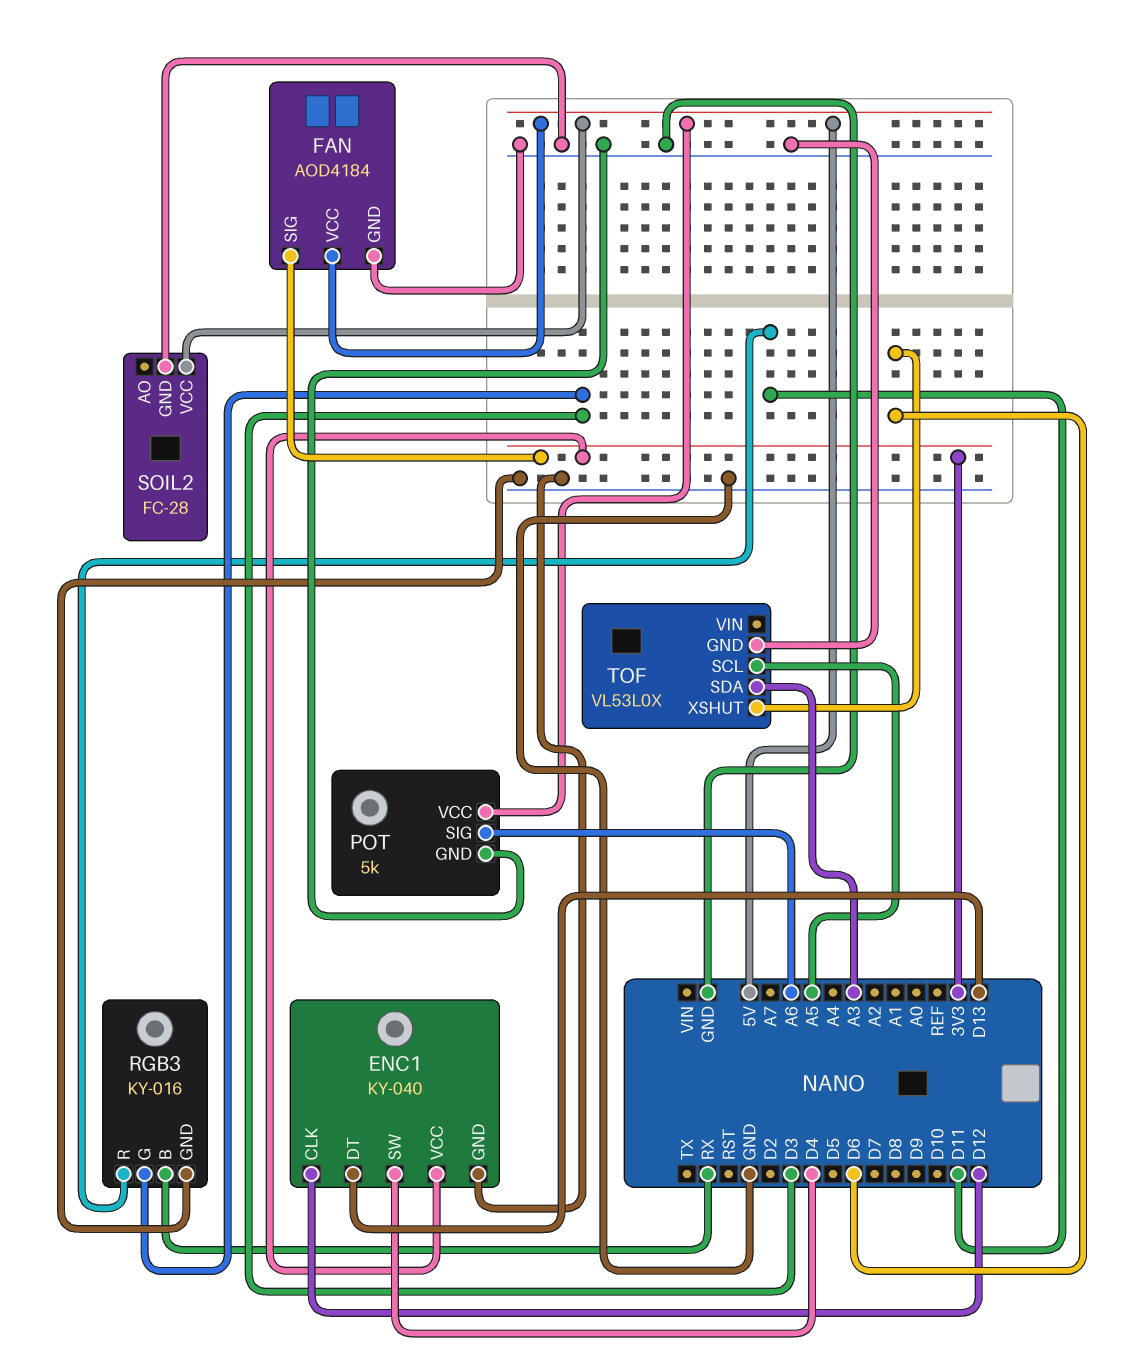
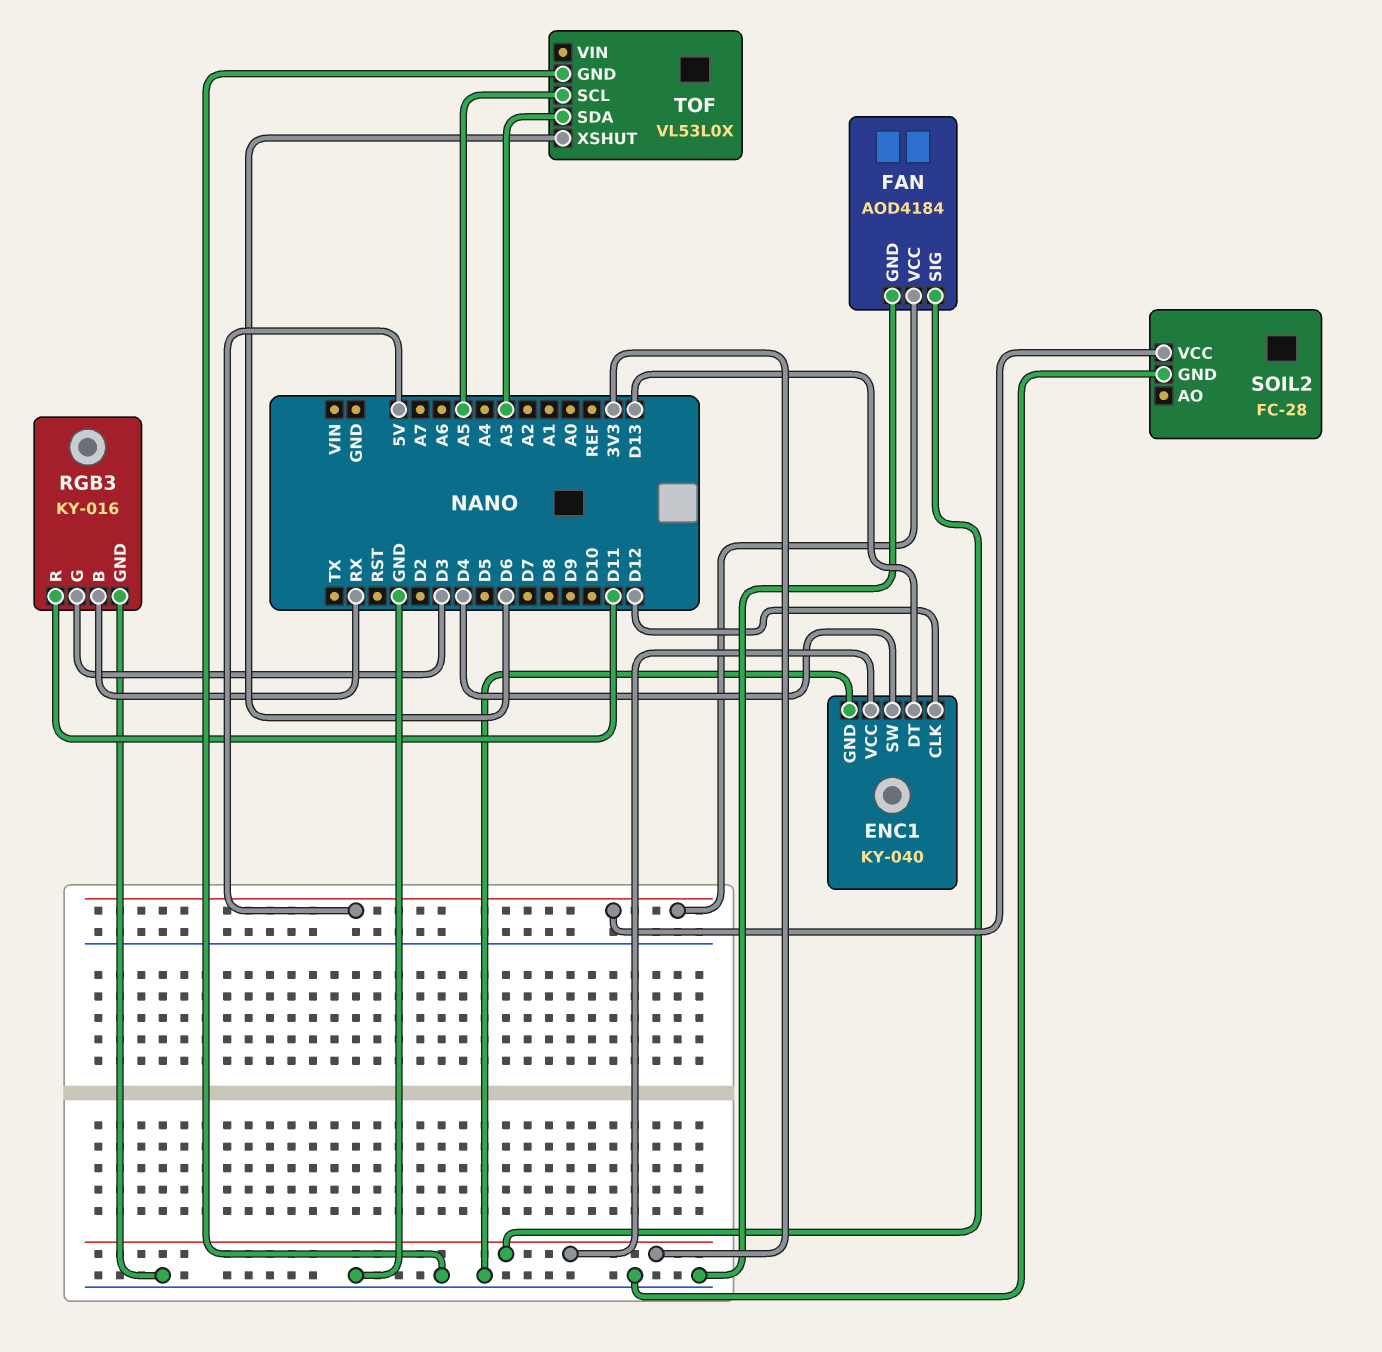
POT: 5k -> none
POT pin GND: GND -> none
POT pin SIG: A6 -> none
POT pin VCC: 5V -> none

